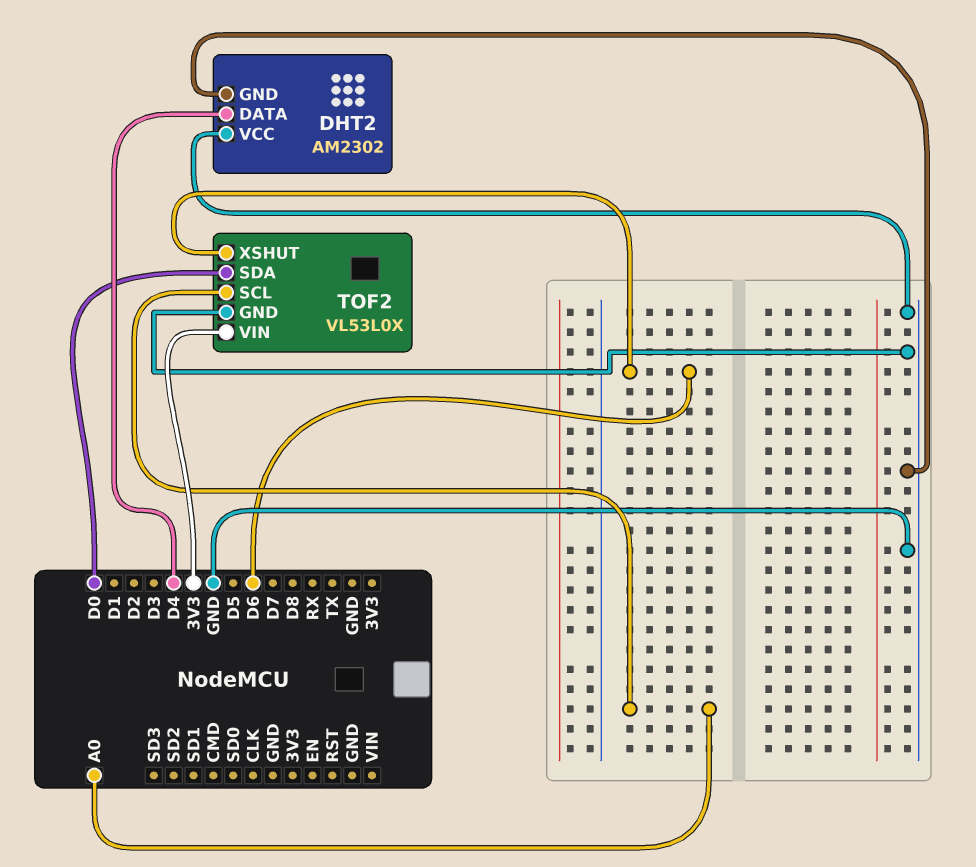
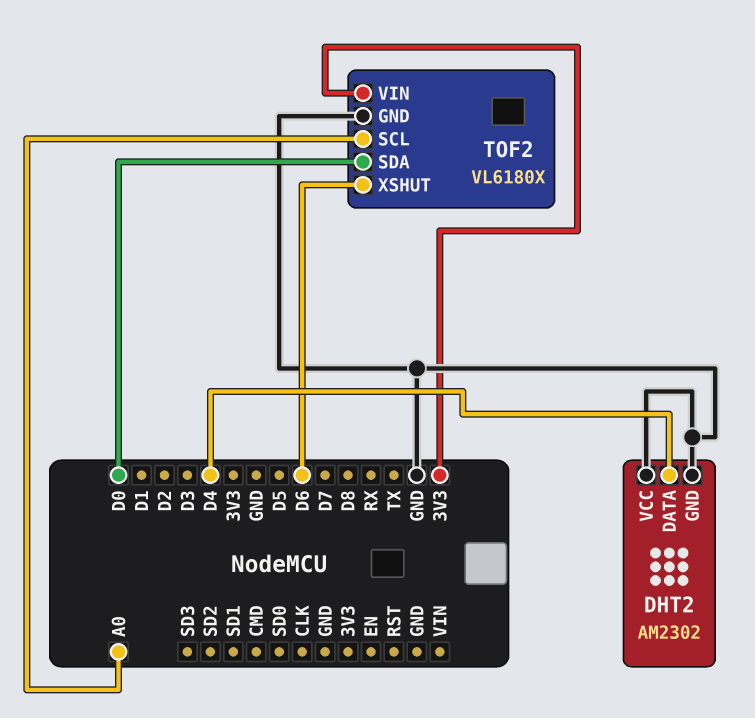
TOF2: VL53L0X -> VL6180X

